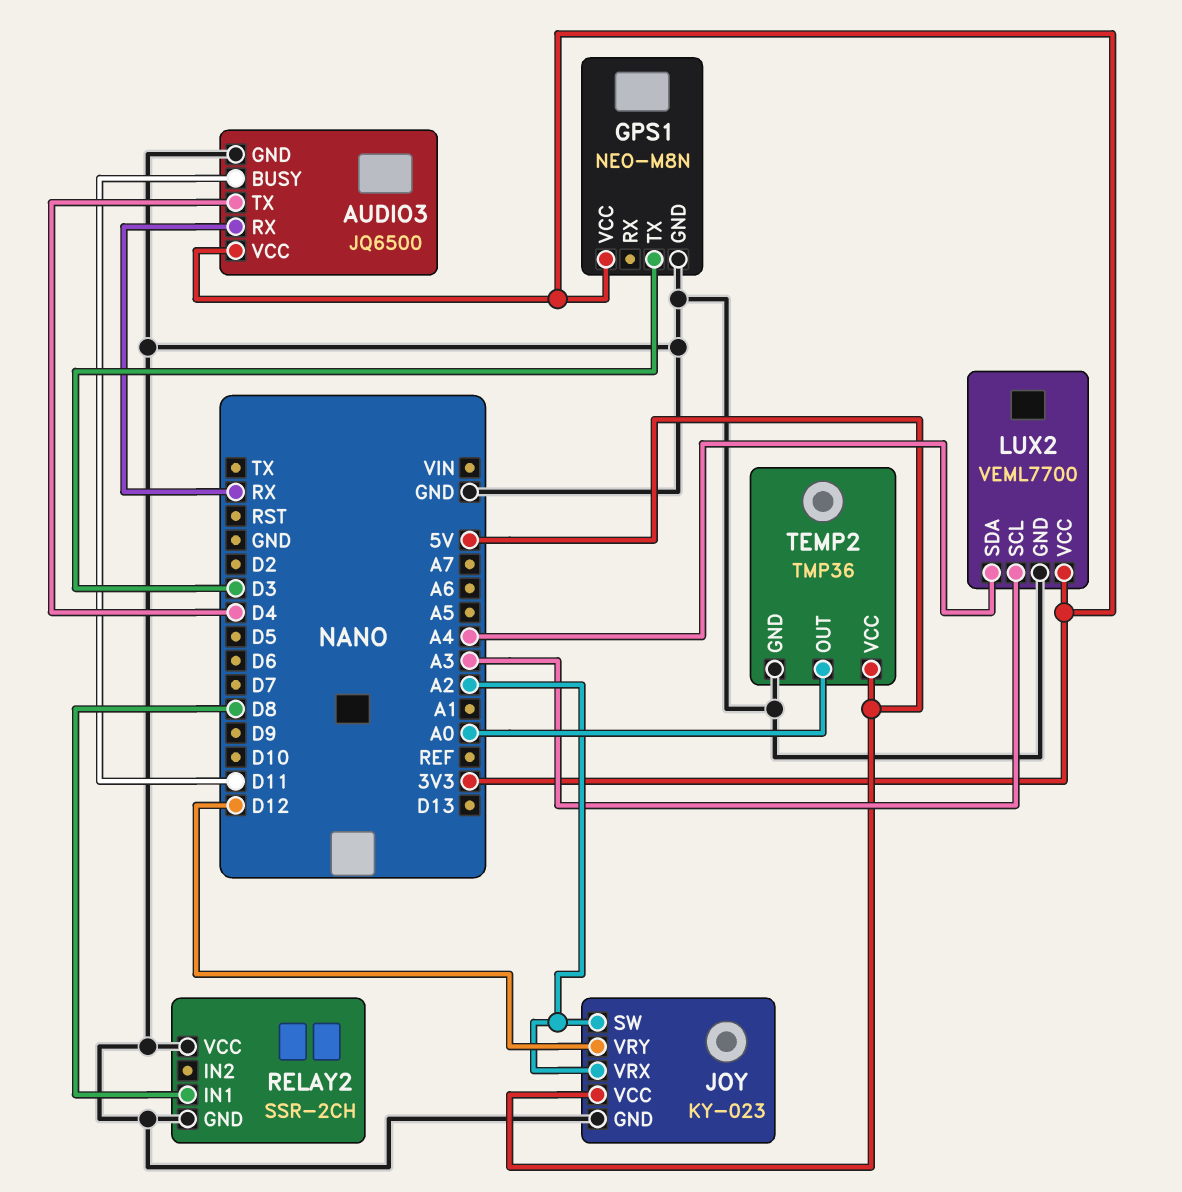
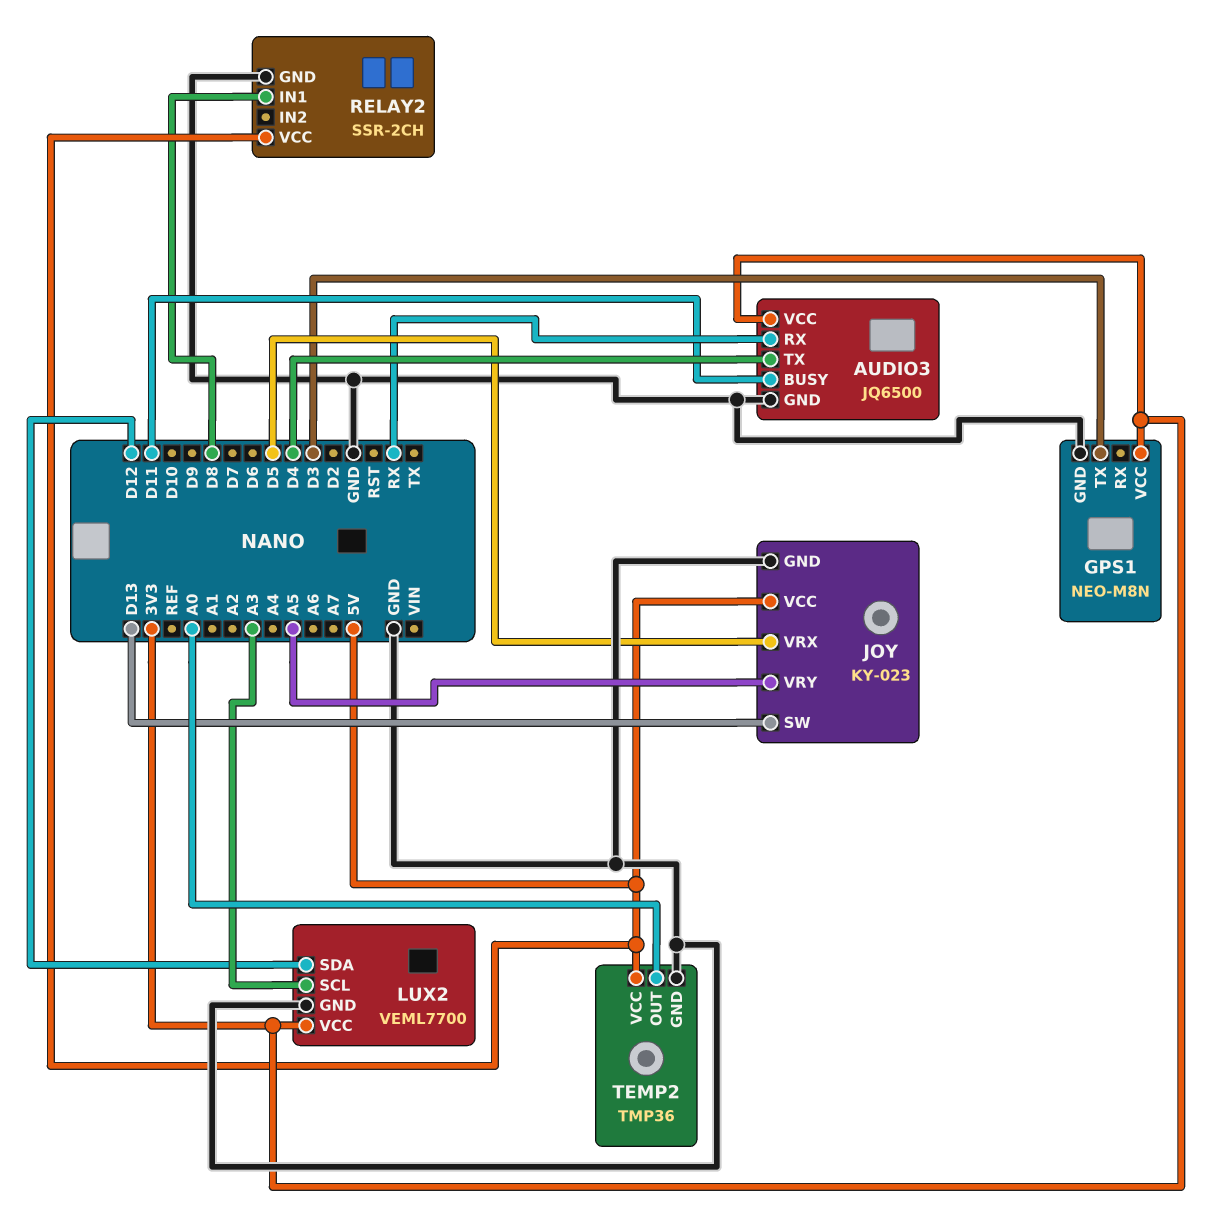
JOY pin SW: A2 -> D13
JOY pin VRX: A2 -> D5
JOY pin VRY: D12 -> A5
LUX2 pin SDA: A4 -> D12
RELAY2 pin VCC: GND -> 5V

